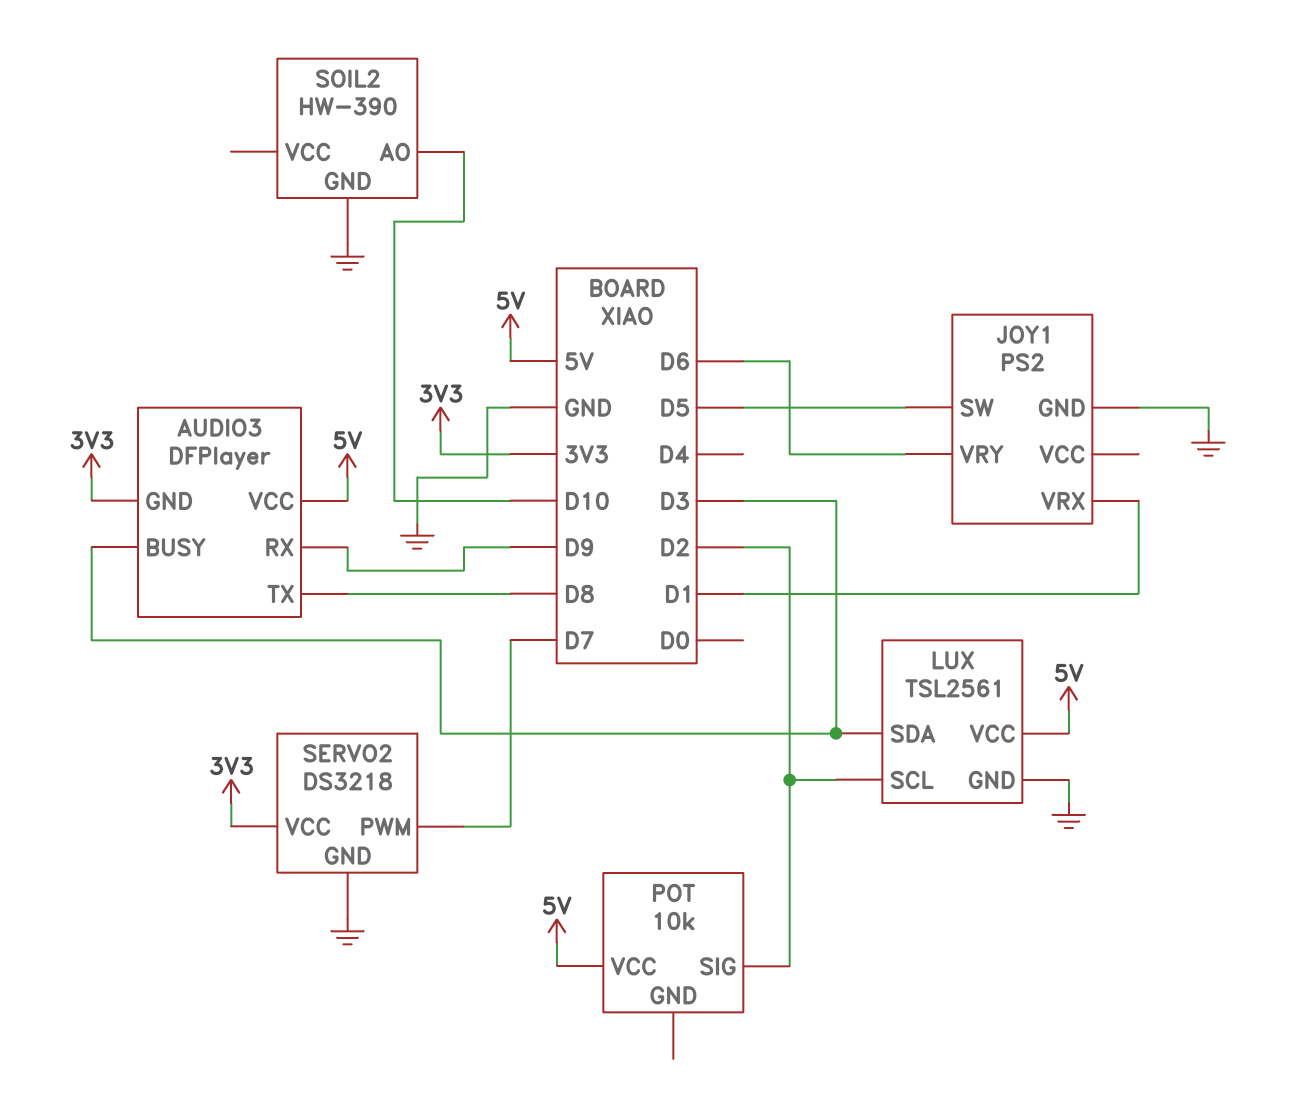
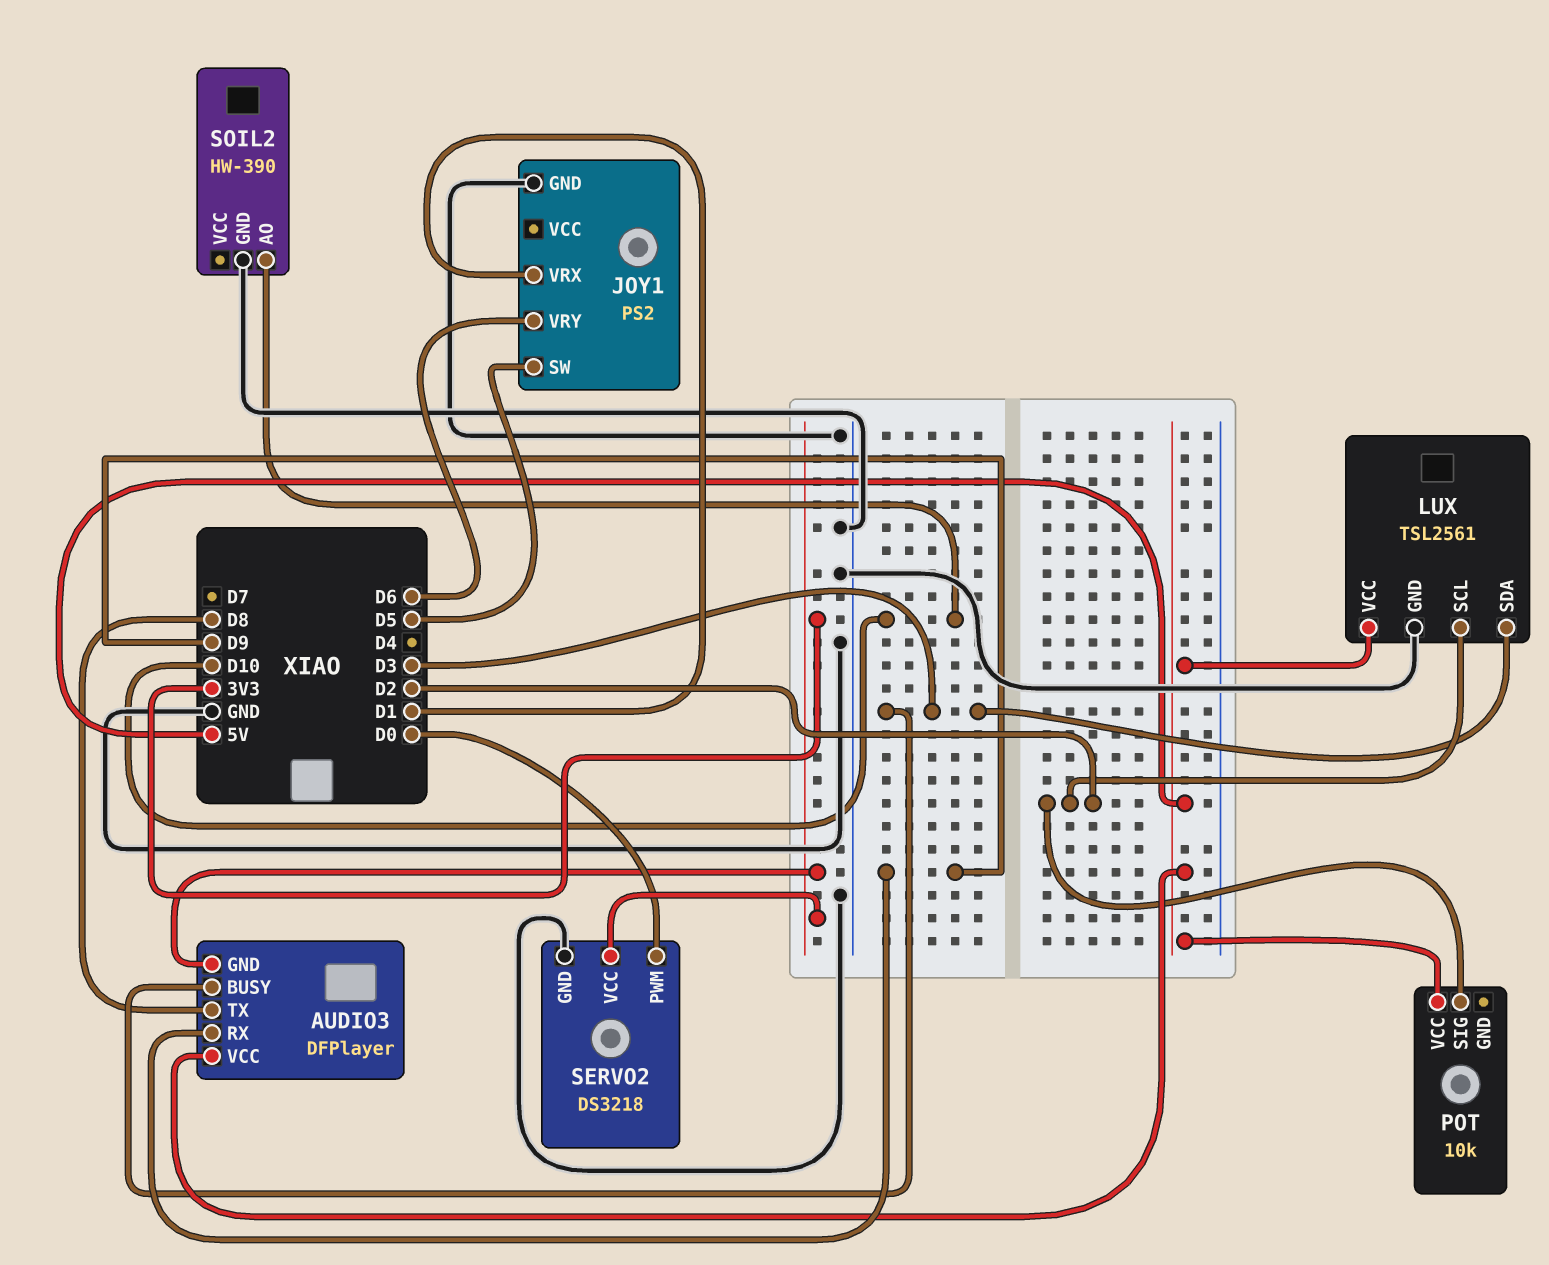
SERVO2 pin PWM: D7 -> D0

